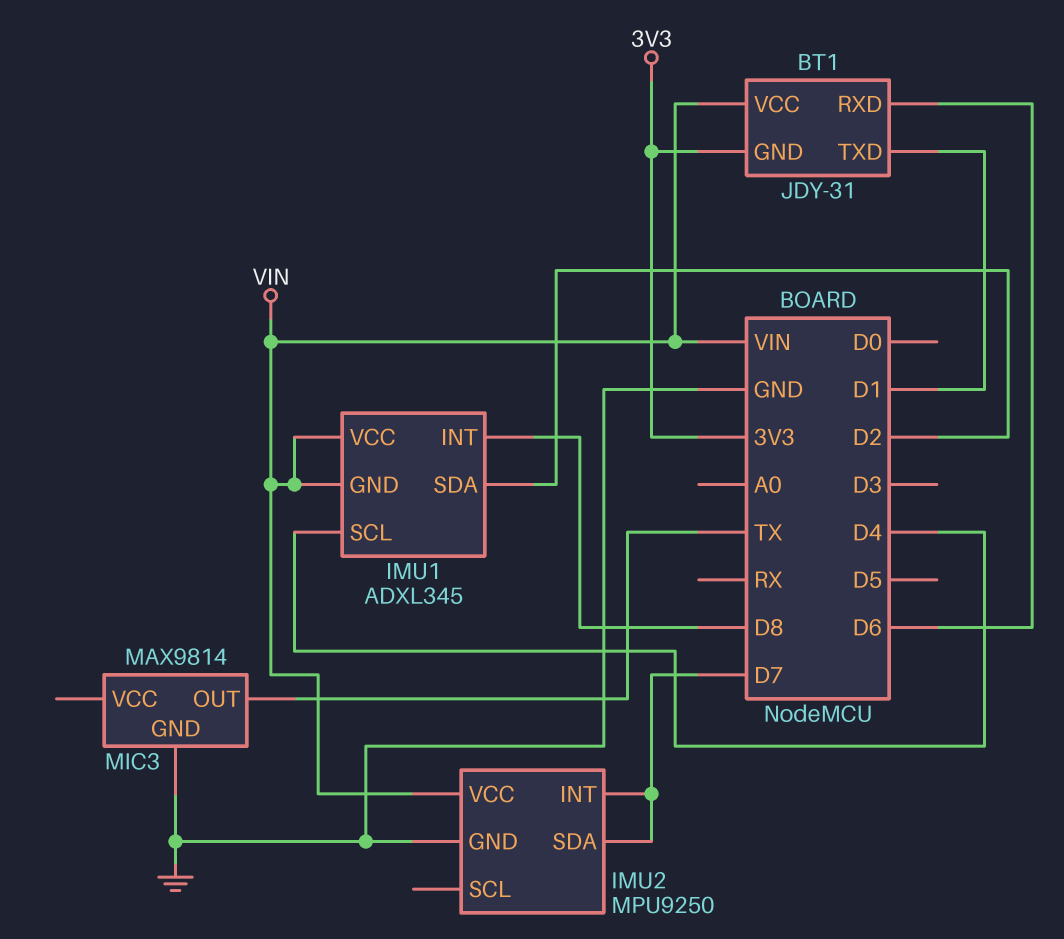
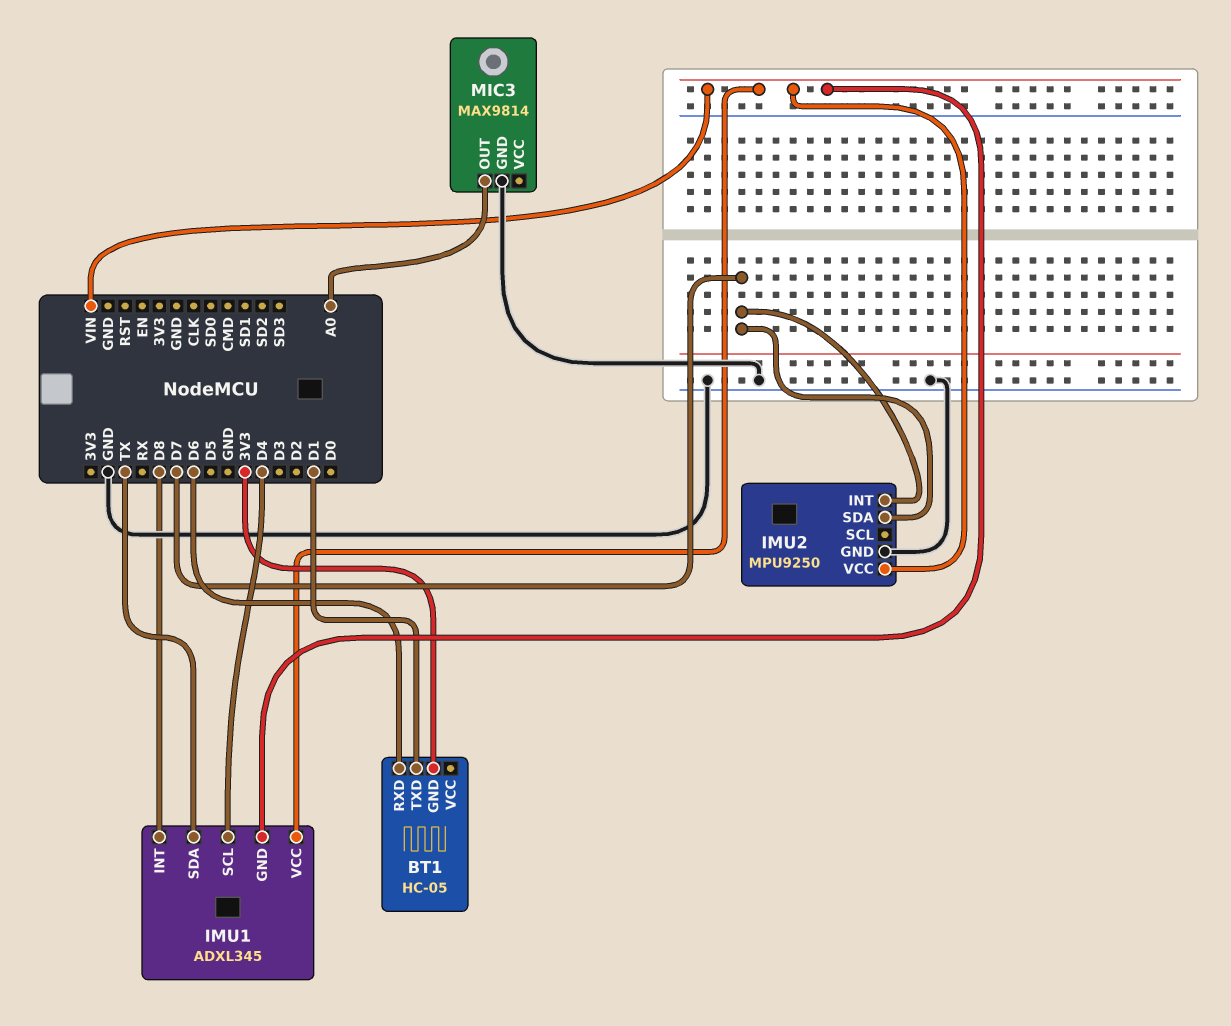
BT1: JDY-31 -> HC-05
BT1 pin VCC: VIN -> none
IMU1 pin SDA: D2 -> TX
MIC3 pin OUT: TX -> A0

